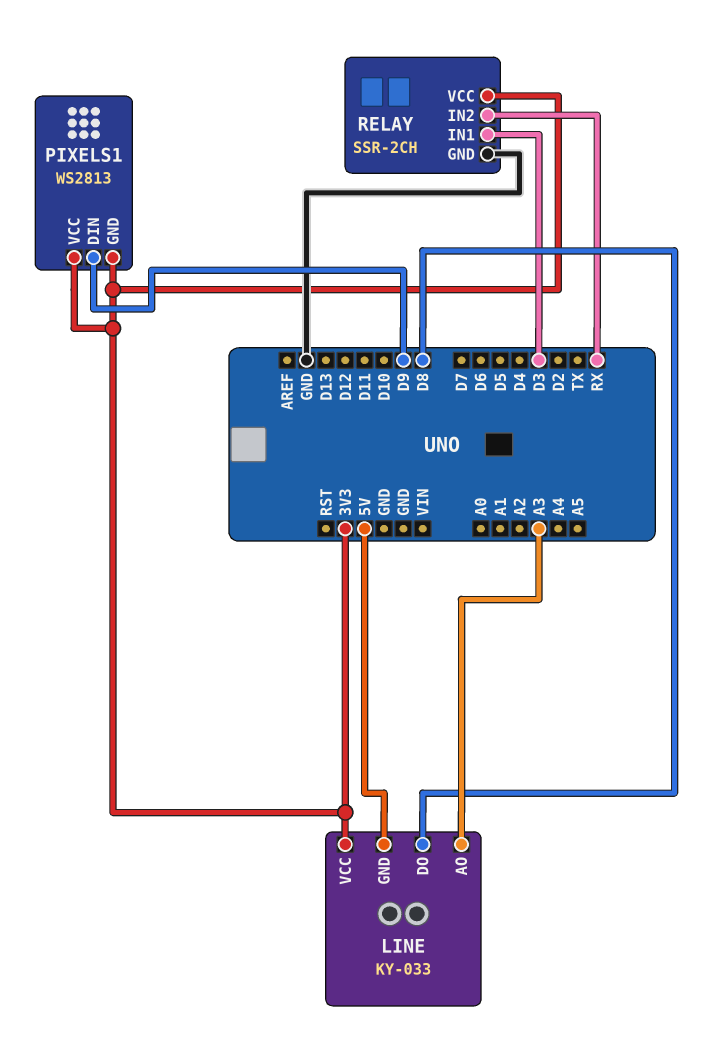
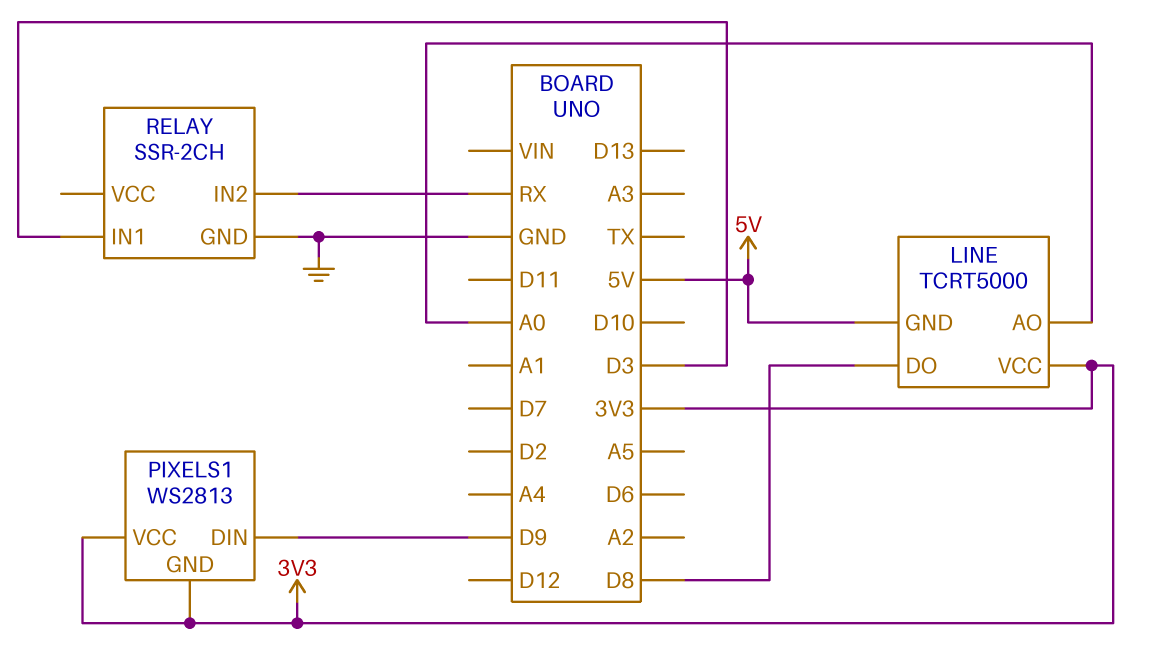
LINE: KY-033 -> TCRT5000
LINE pin AO: A3 -> A0
RELAY pin VCC: 3V3 -> none

